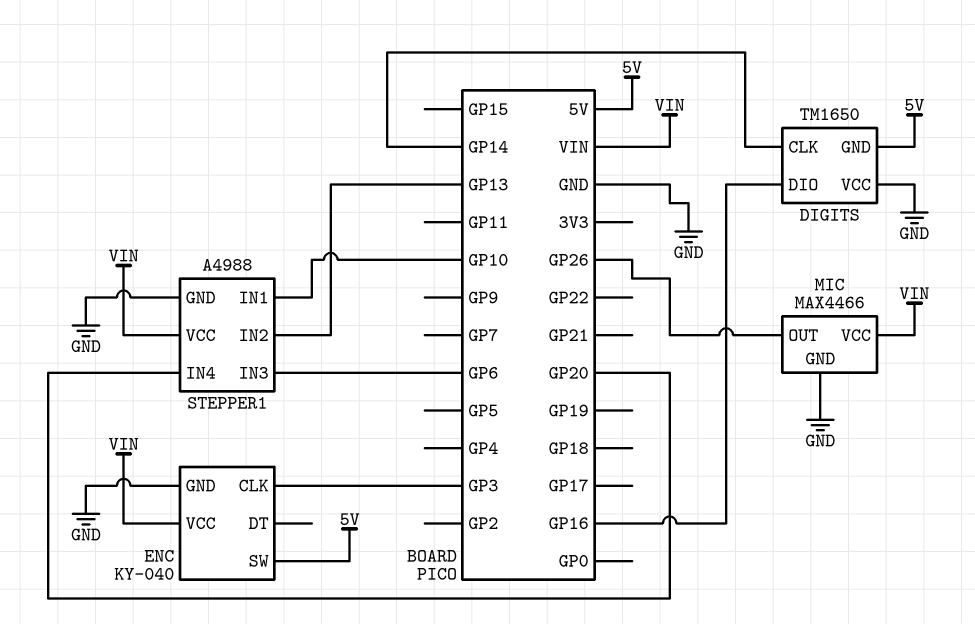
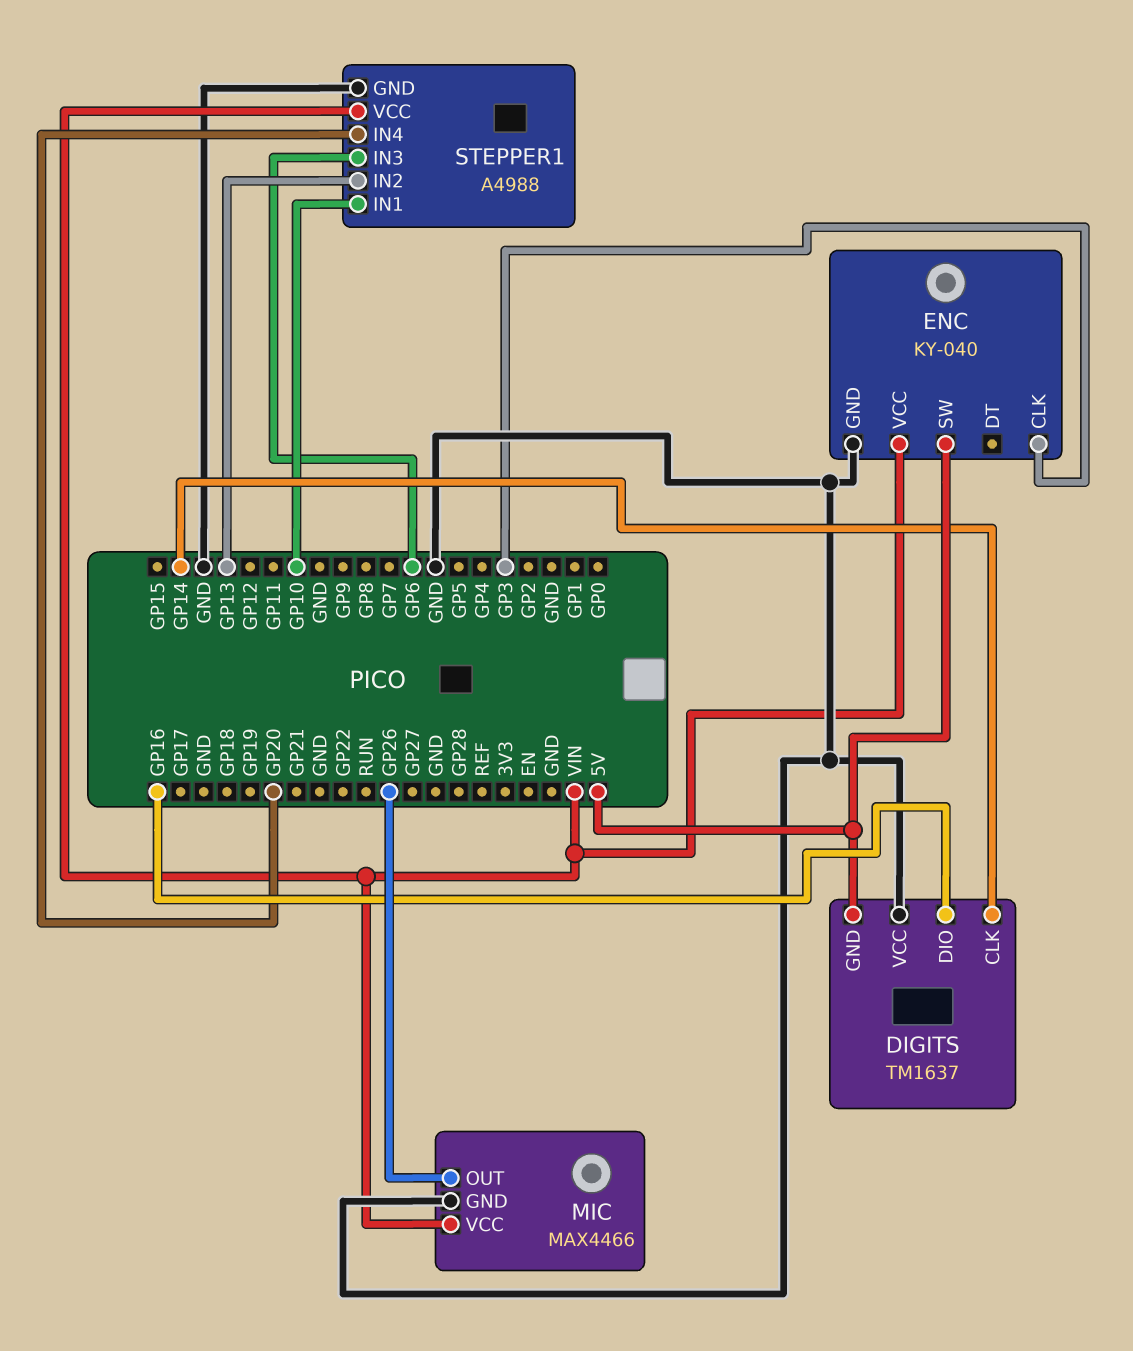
DIGITS: TM1650 -> TM1637

